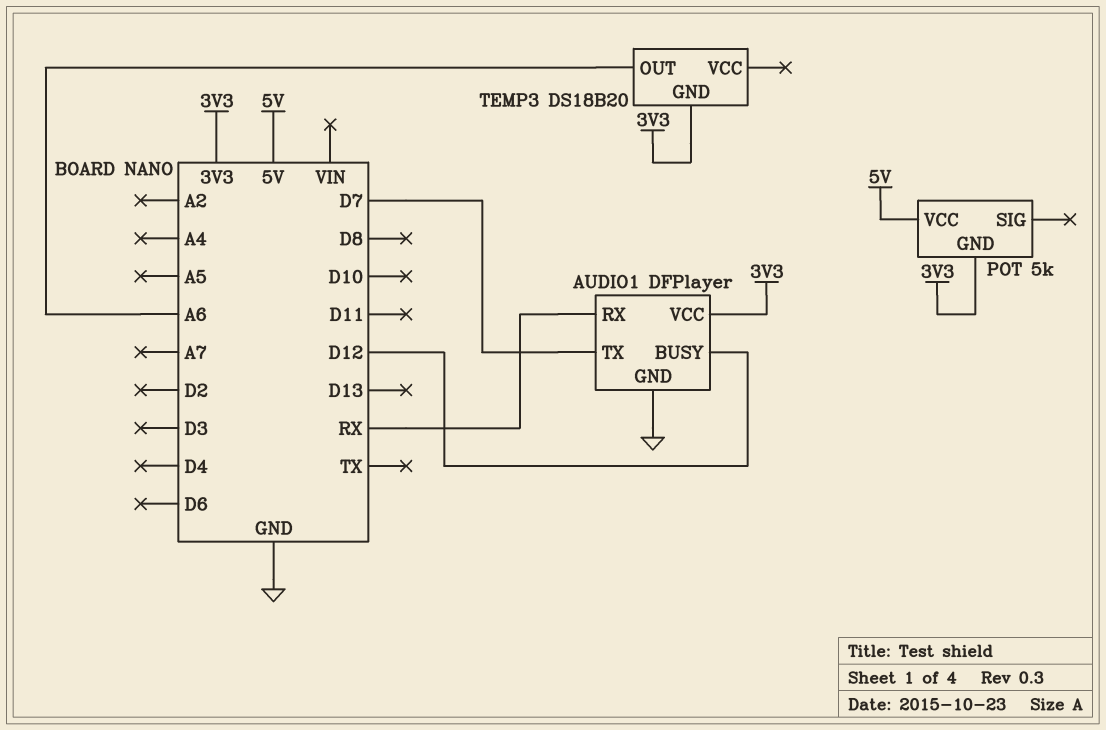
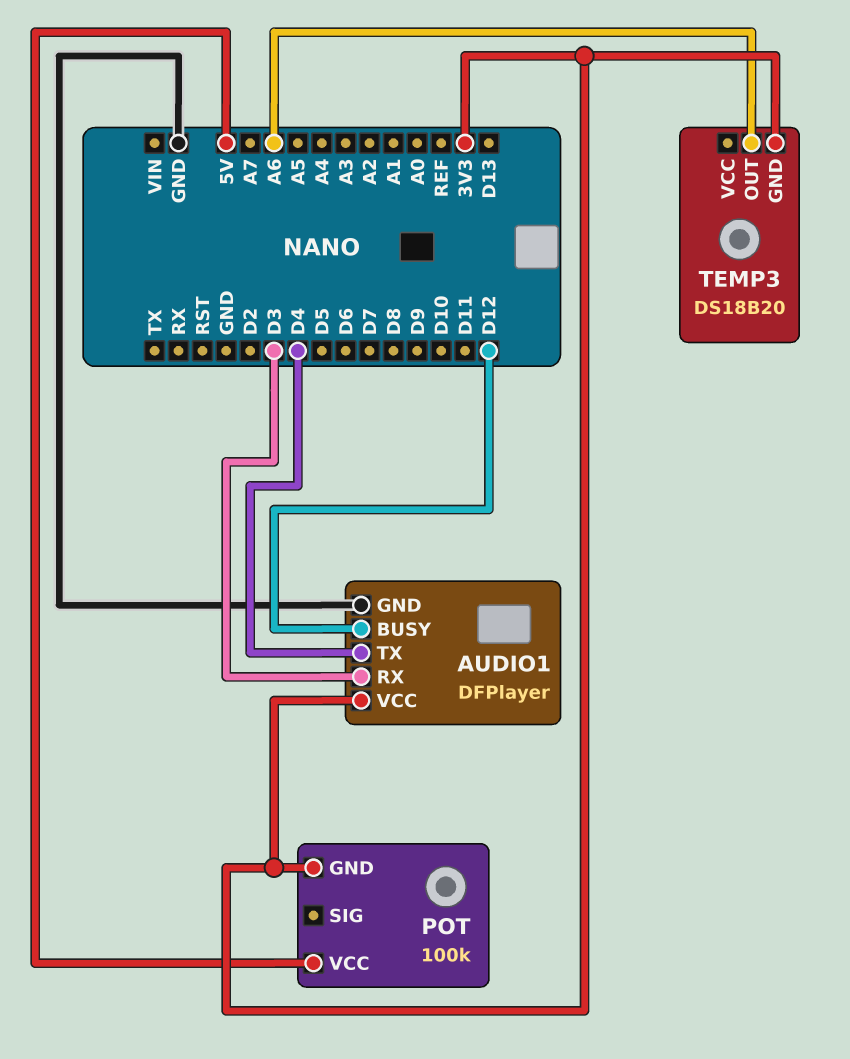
AUDIO1 pin RX: RX -> D3
AUDIO1 pin TX: D7 -> D4
POT: 5k -> 100k

